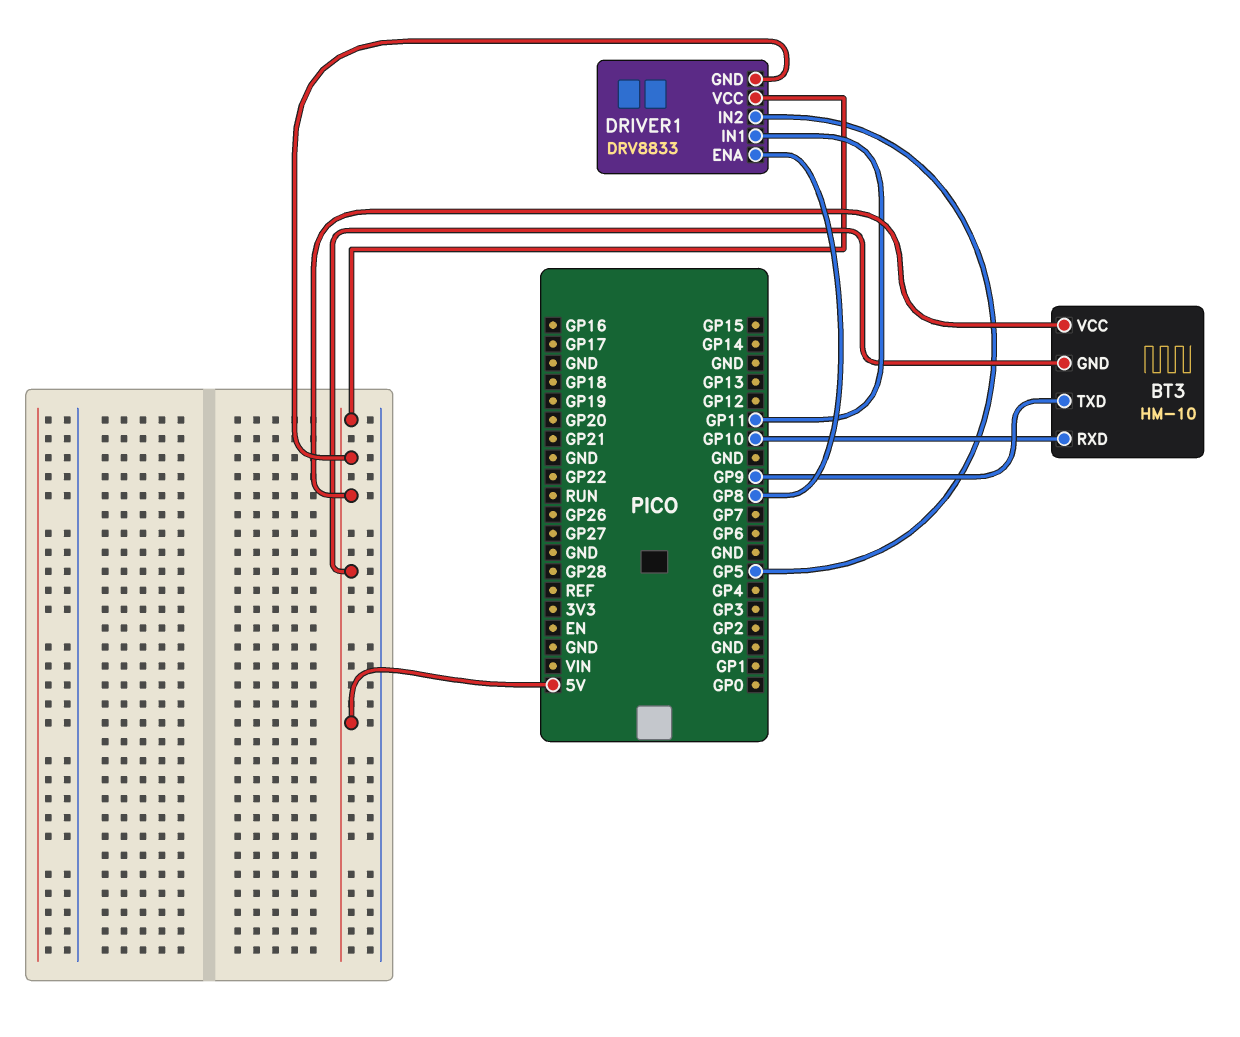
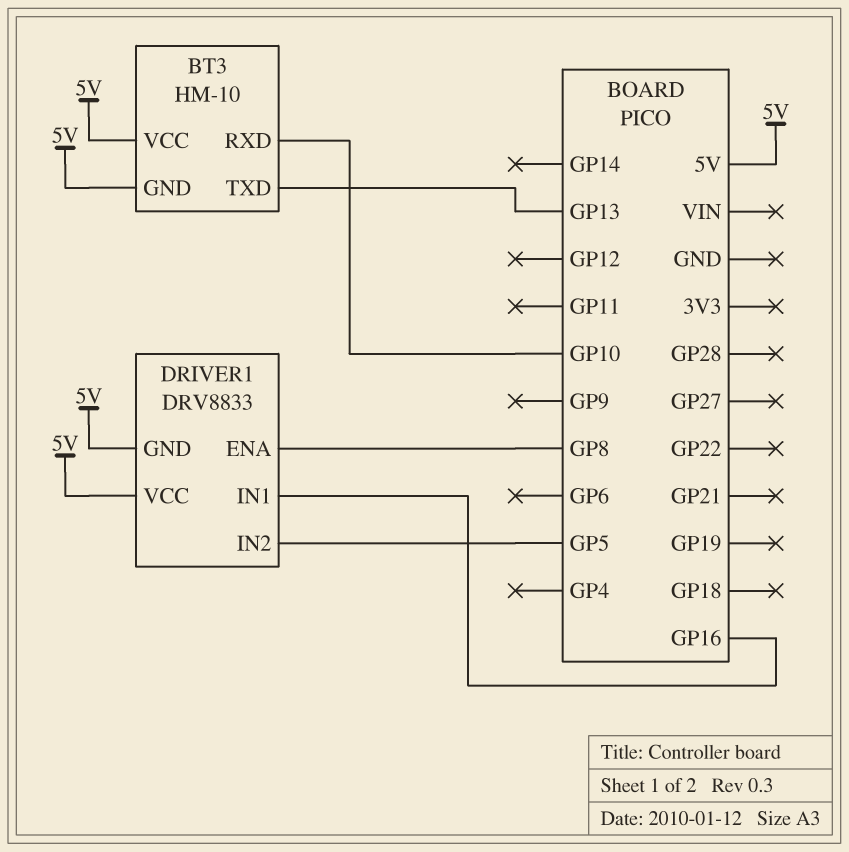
BT3 pin TXD: GP9 -> GP13
DRIVER1 pin IN1: GP11 -> GP16

